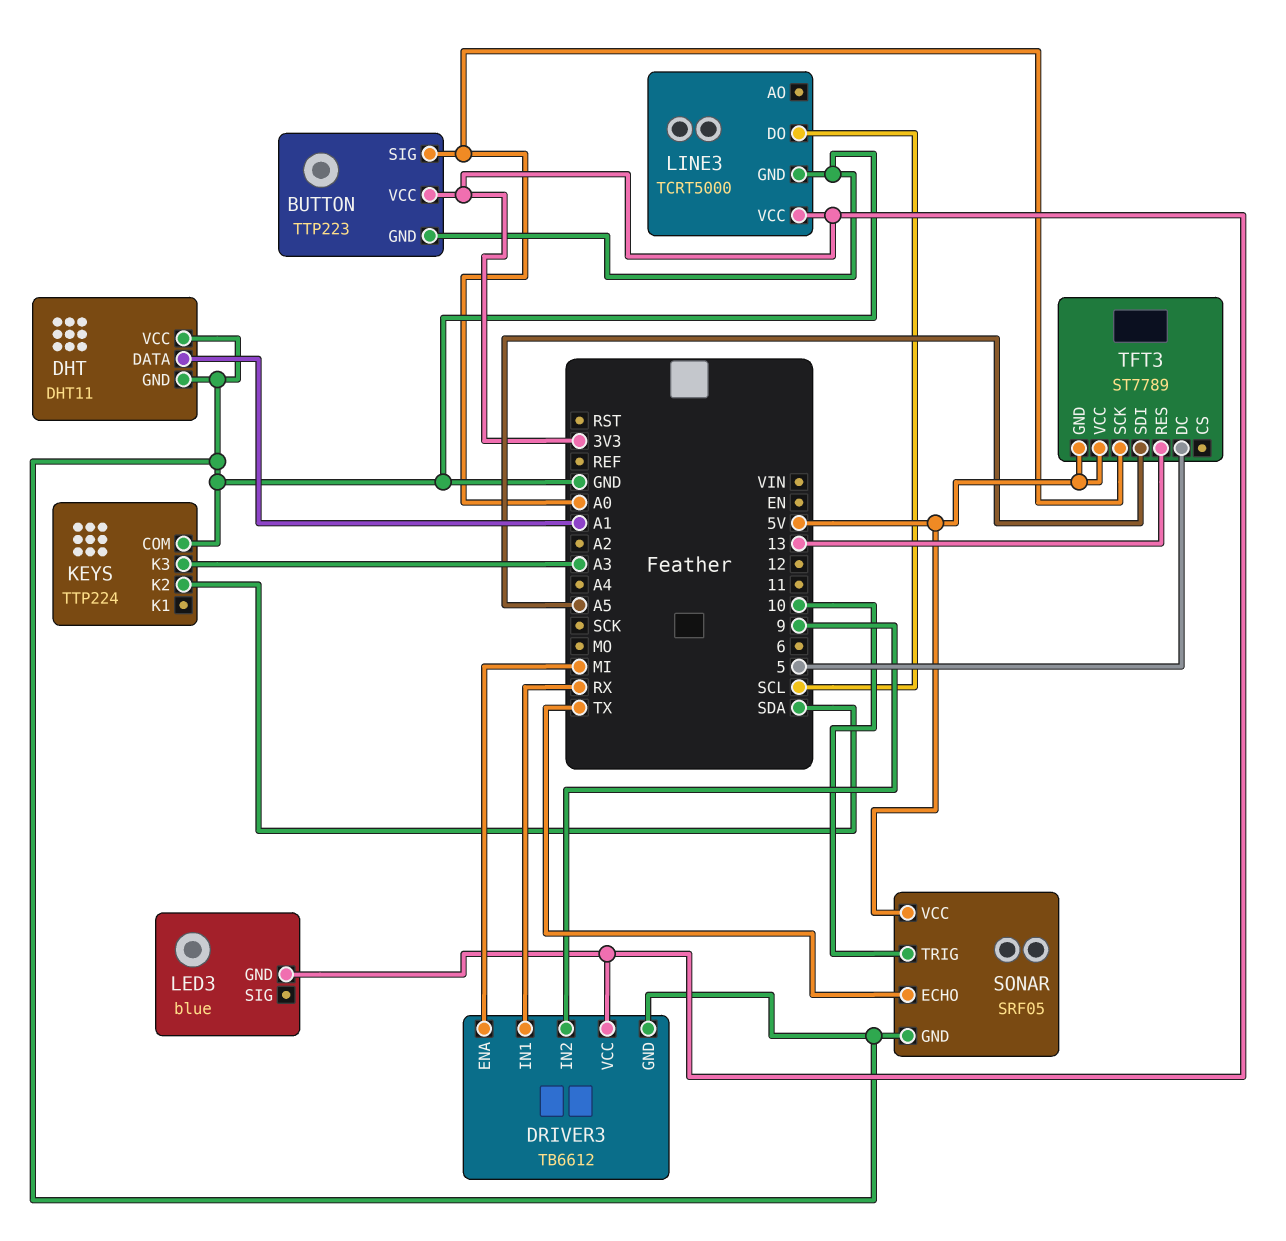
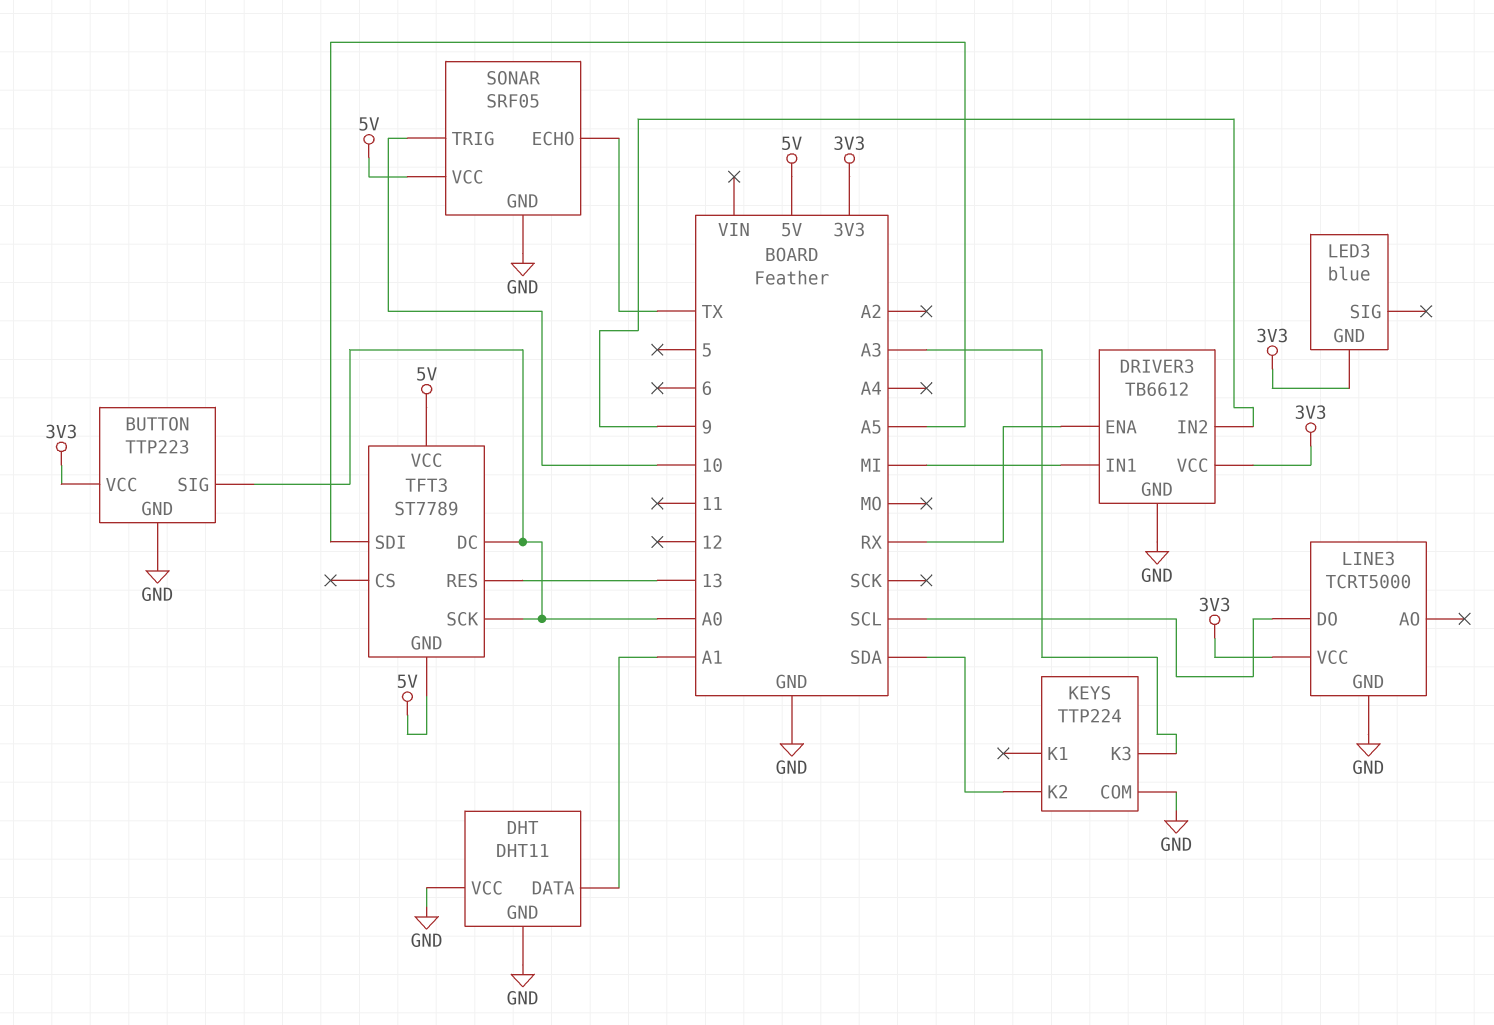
DRIVER3 pin ENA: MI -> RX
DRIVER3 pin IN1: RX -> MI
TFT3 pin DC: 5 -> A0

